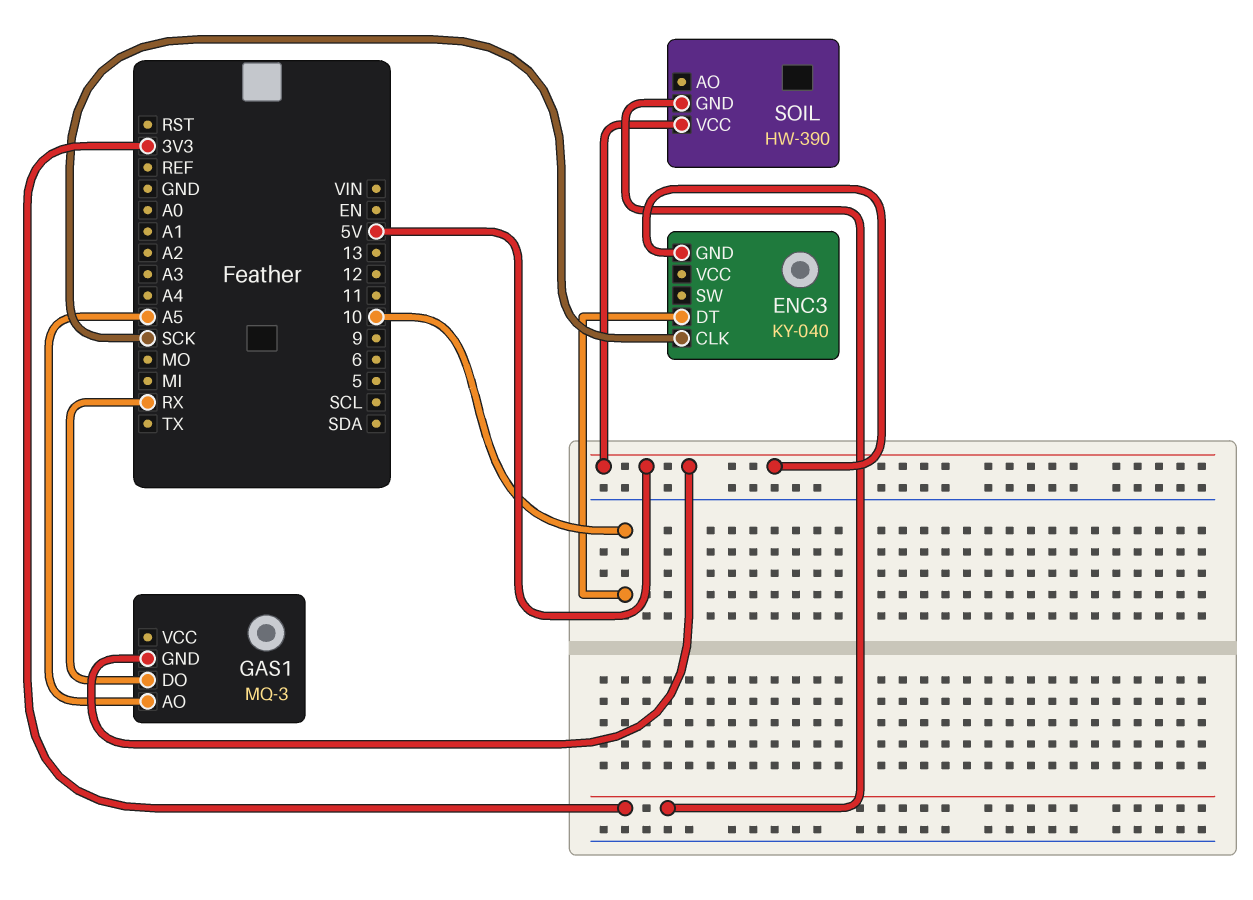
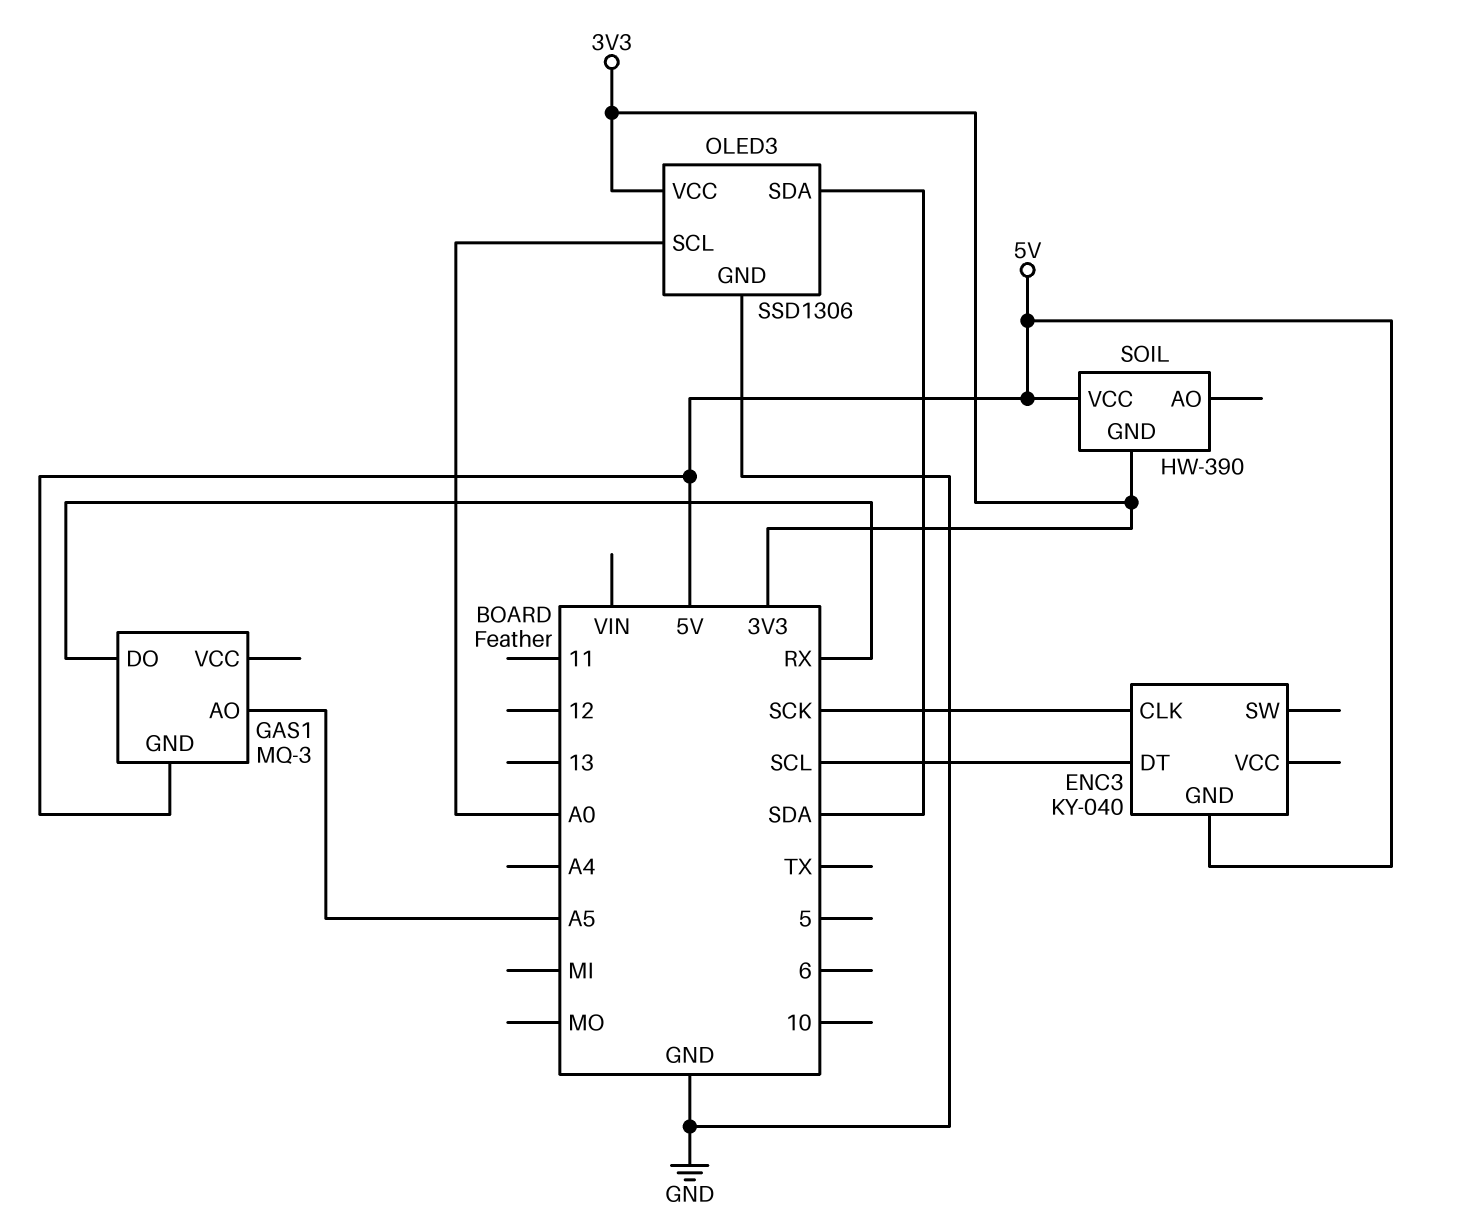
ENC3 pin DT: 10 -> SCL
OLED3: none -> SSD1306
OLED3 pin GND: none -> GND
OLED3 pin SCL: none -> A0
OLED3 pin SDA: none -> SDA
OLED3 pin VCC: none -> 3V3

